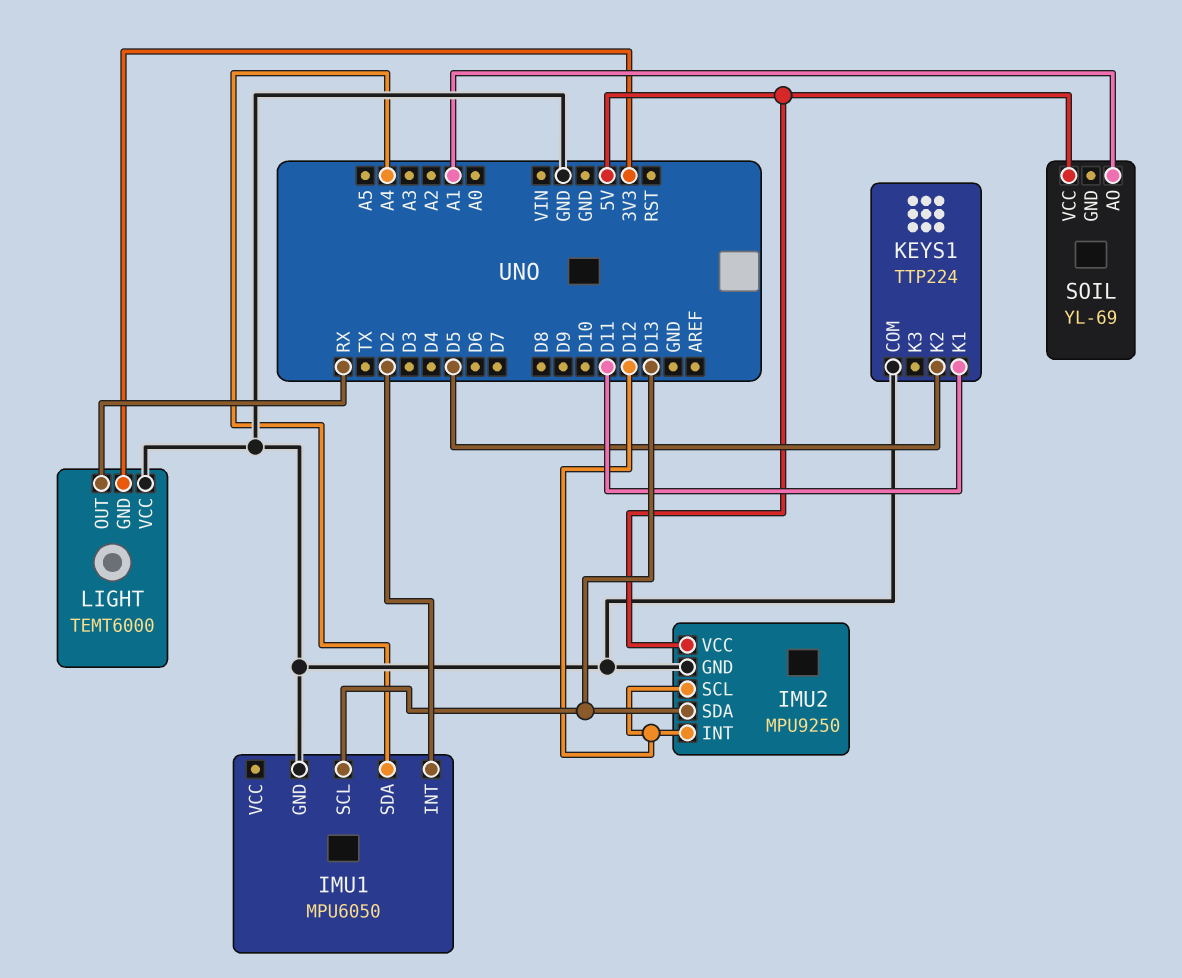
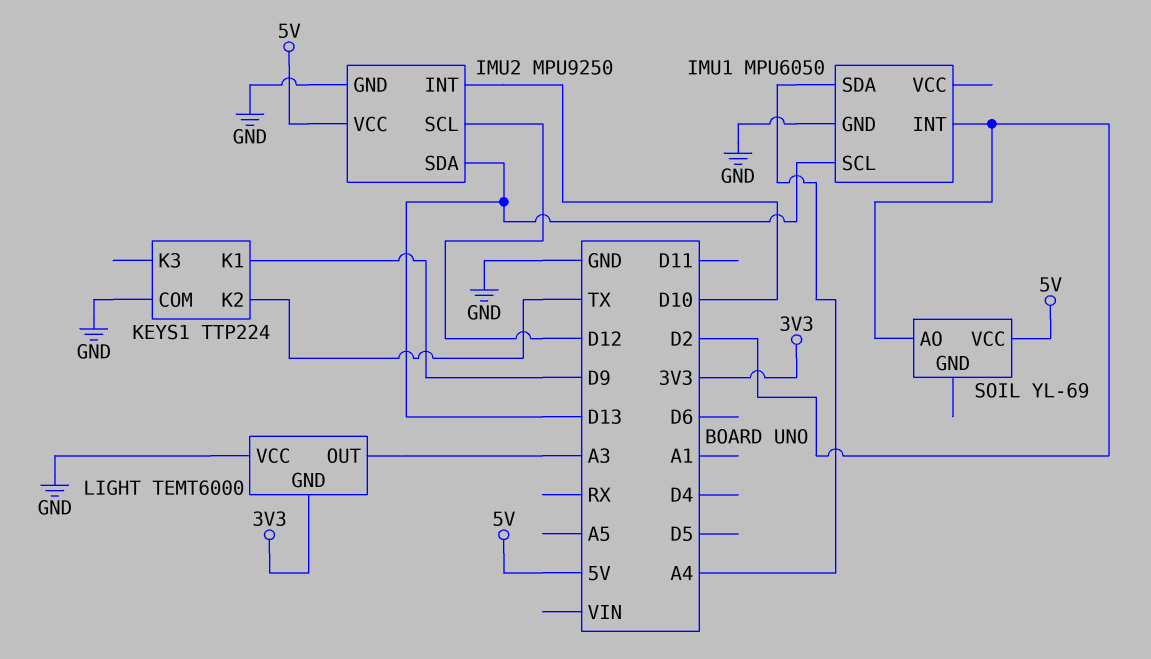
IMU2 pin INT: D12 -> D10
KEYS1 pin K1: D11 -> D9
KEYS1 pin K2: D5 -> TX
LIGHT pin OUT: RX -> A3
SOIL pin AO: A1 -> D2

